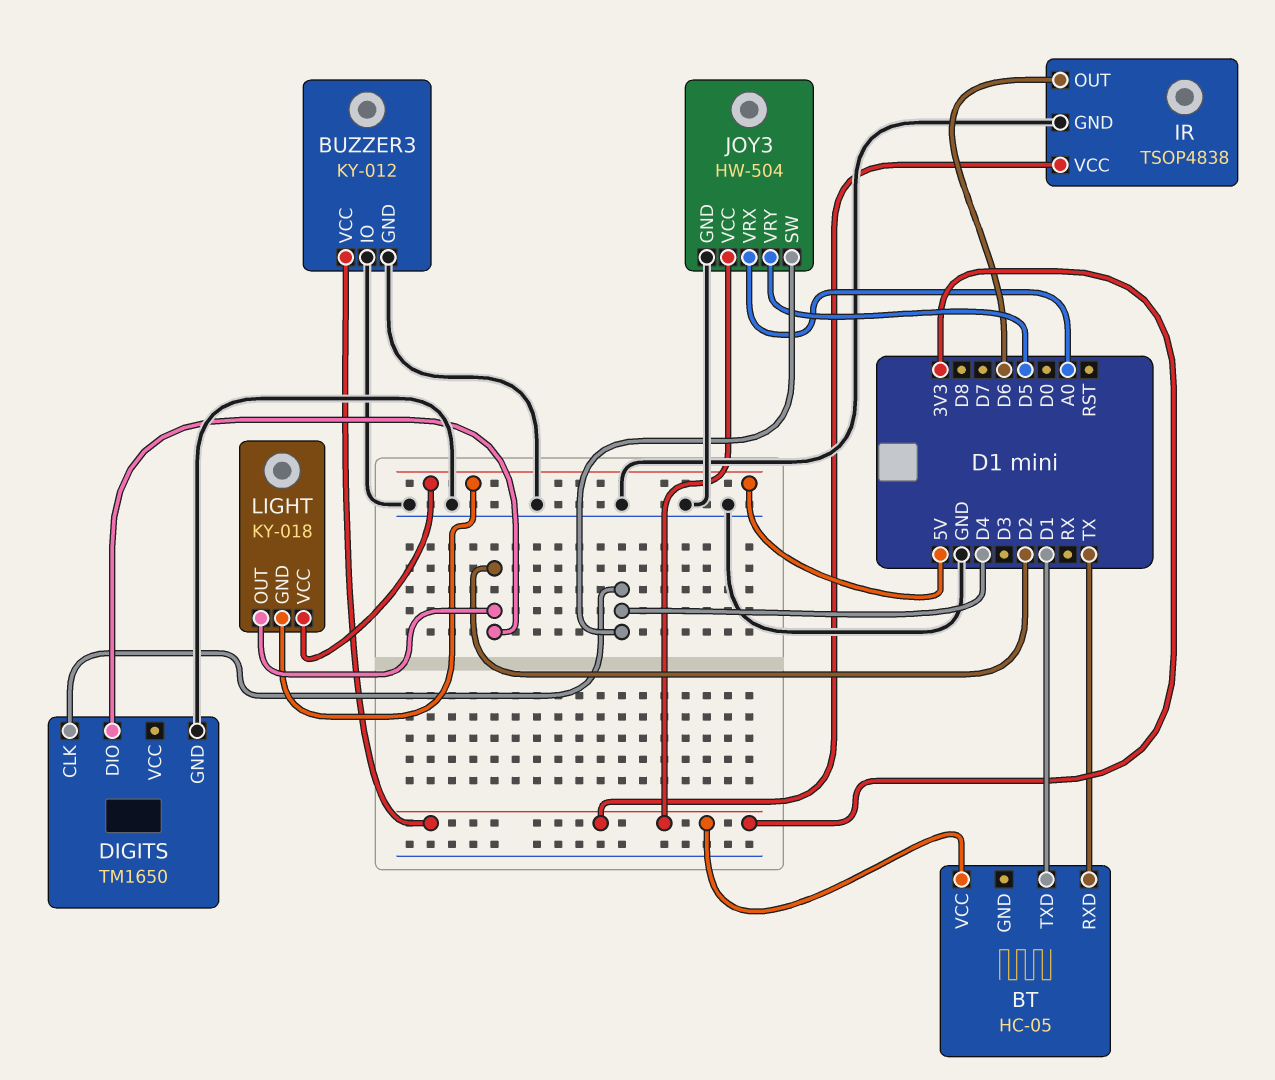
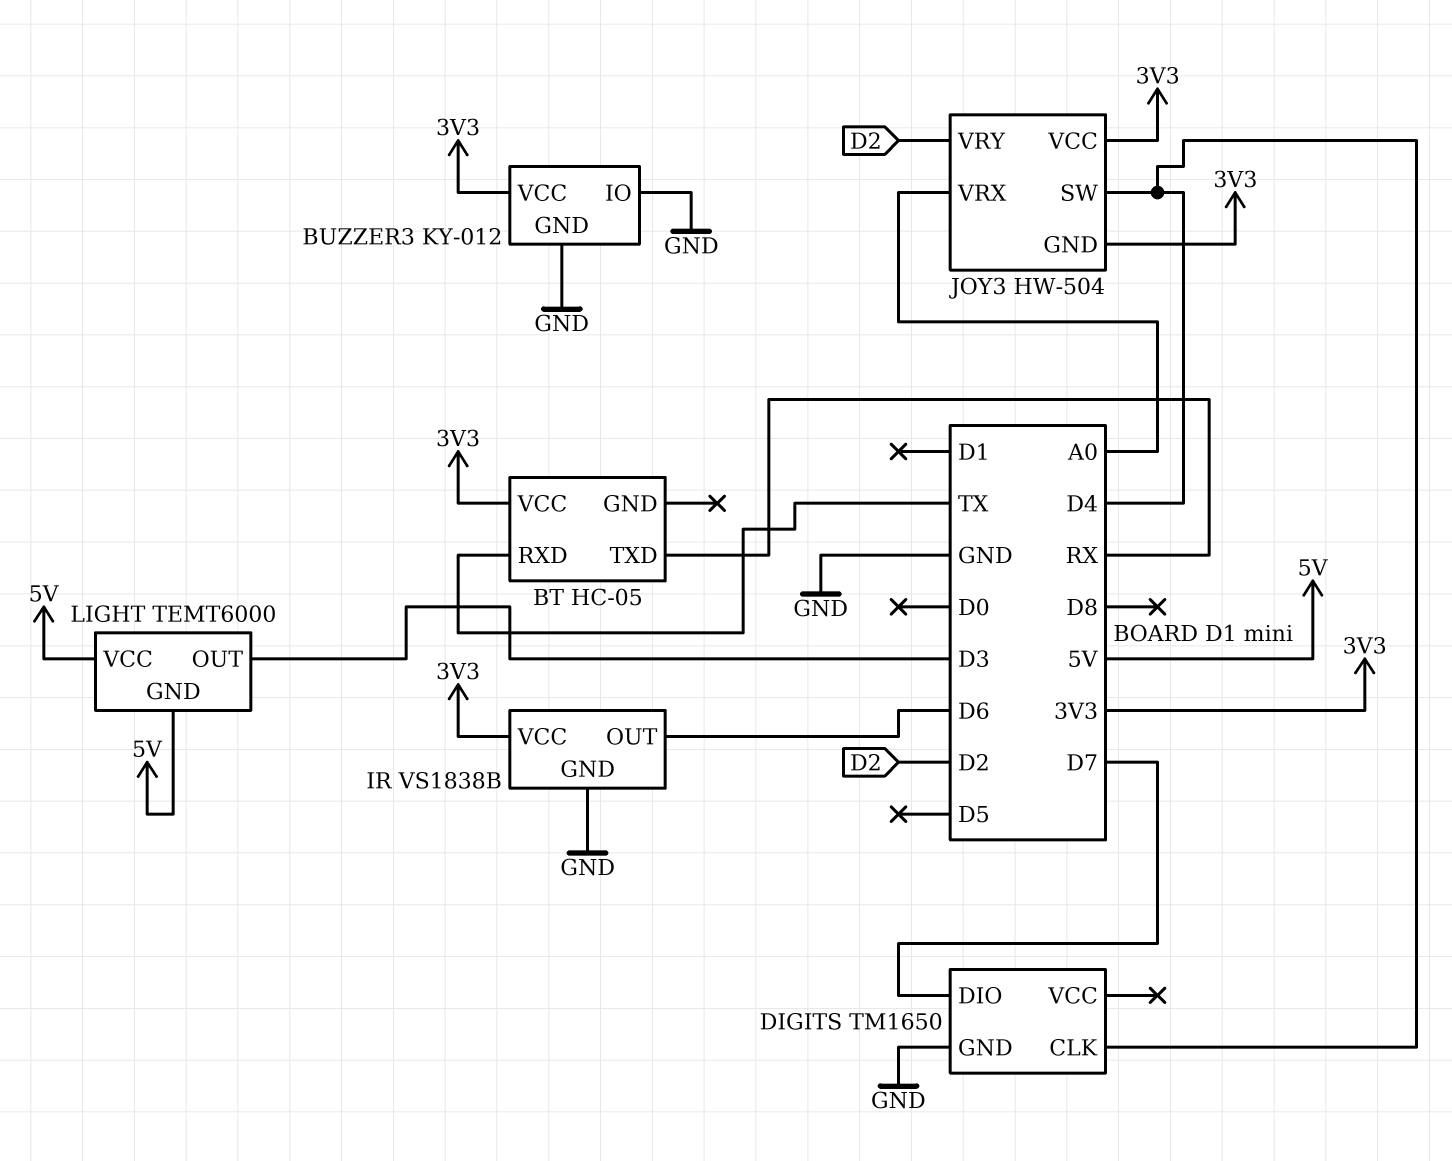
BT pin TXD: D1 -> RX
DIGITS pin DIO: D2 -> D7
IR: TSOP4838 -> VS1838B
JOY3 pin GND: GND -> 3V3
JOY3 pin VRY: D5 -> D2
LIGHT: KY-018 -> TEMT6000
LIGHT pin OUT: D2 -> D3

